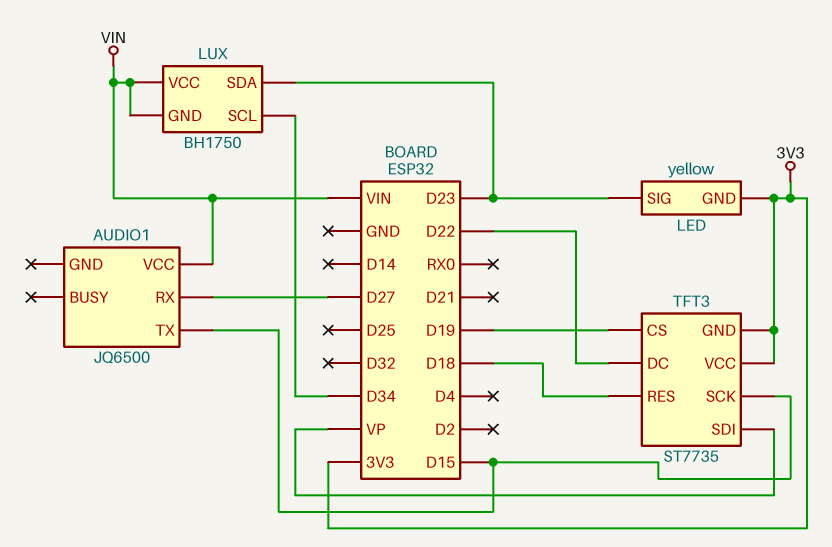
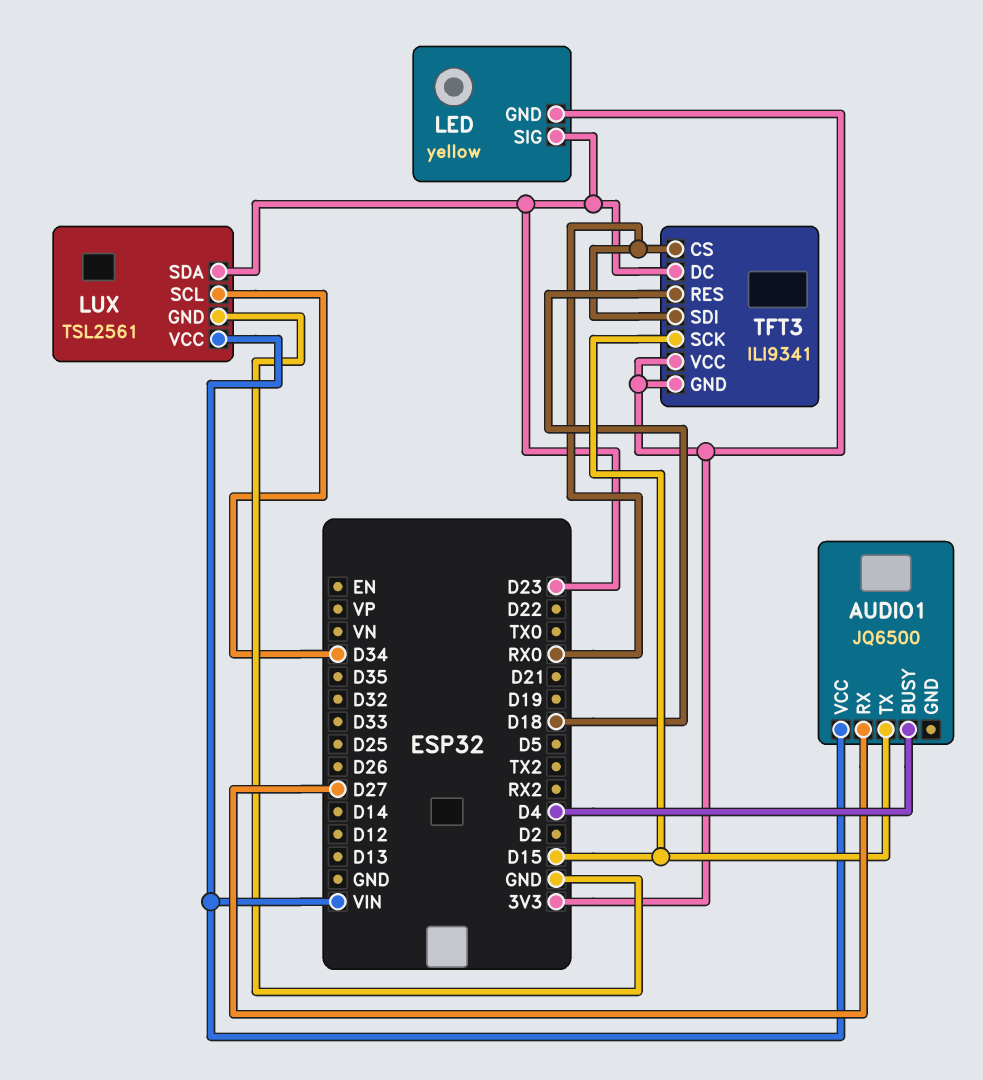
AUDIO1 pin BUSY: none -> D4
LUX: BH1750 -> TSL2561
LUX pin GND: VIN -> GND
TFT3: ST7735 -> ILI9341
TFT3 pin CS: D19 -> RX0
TFT3 pin DC: D22 -> D23
TFT3 pin SDI: VP -> RX0

